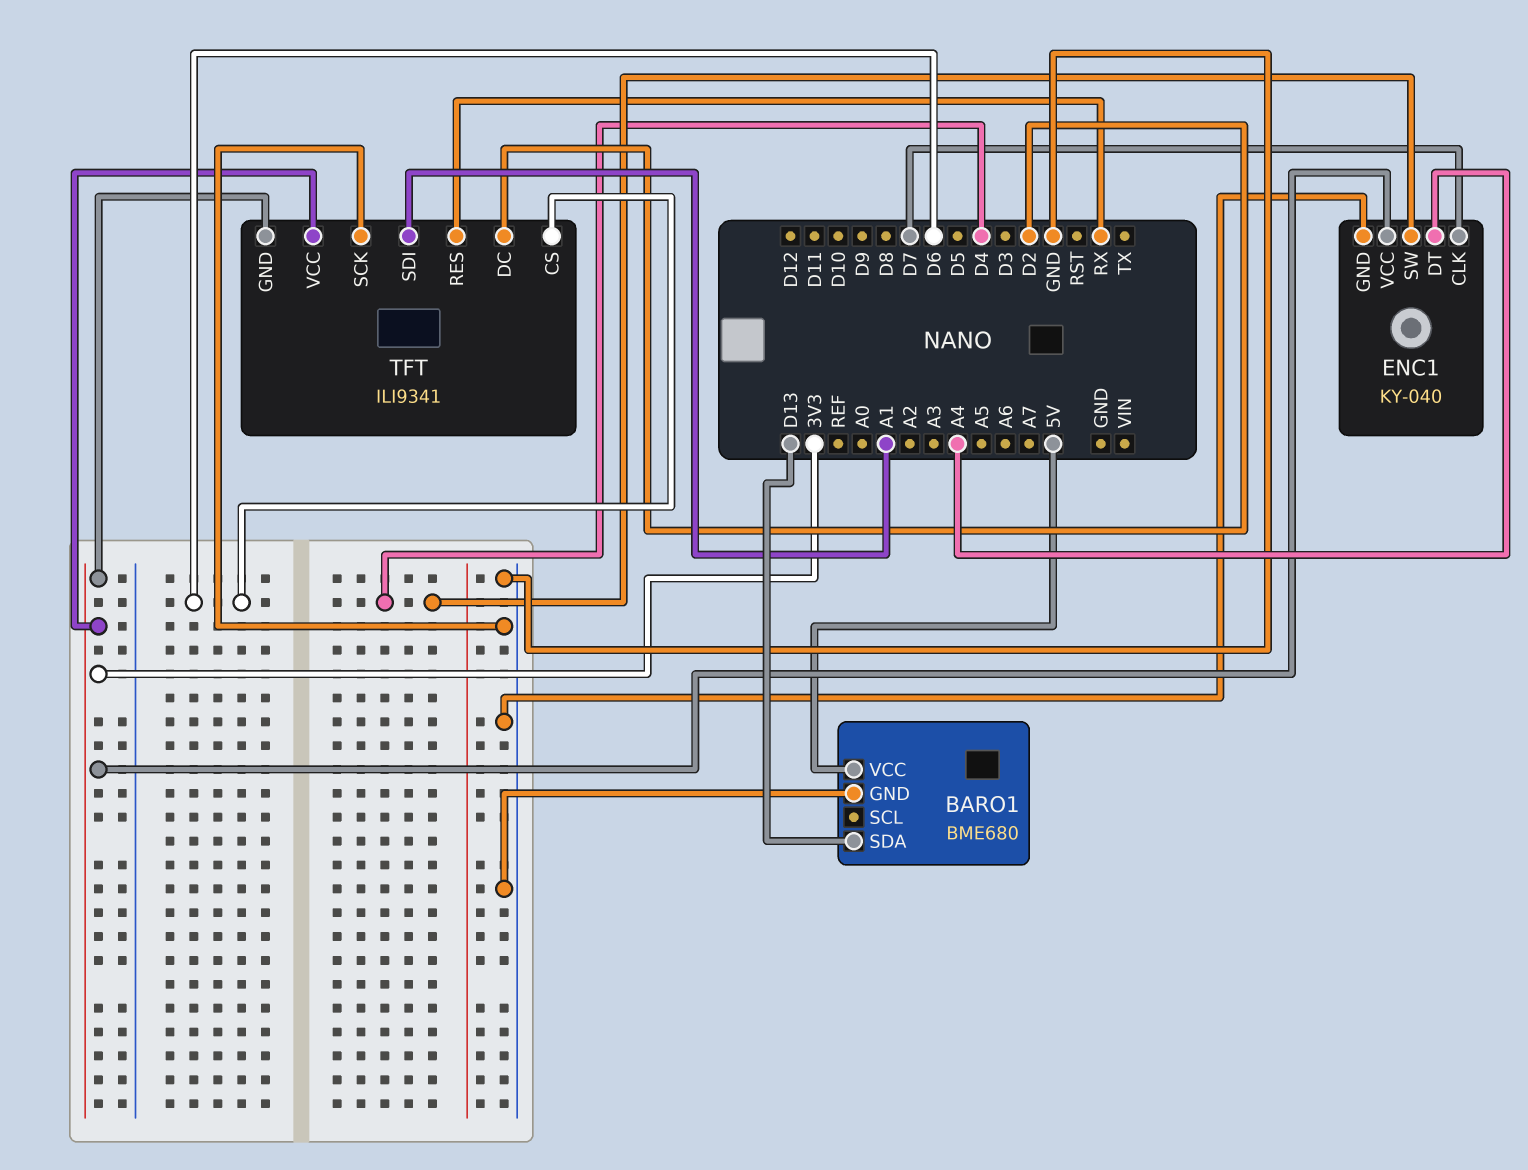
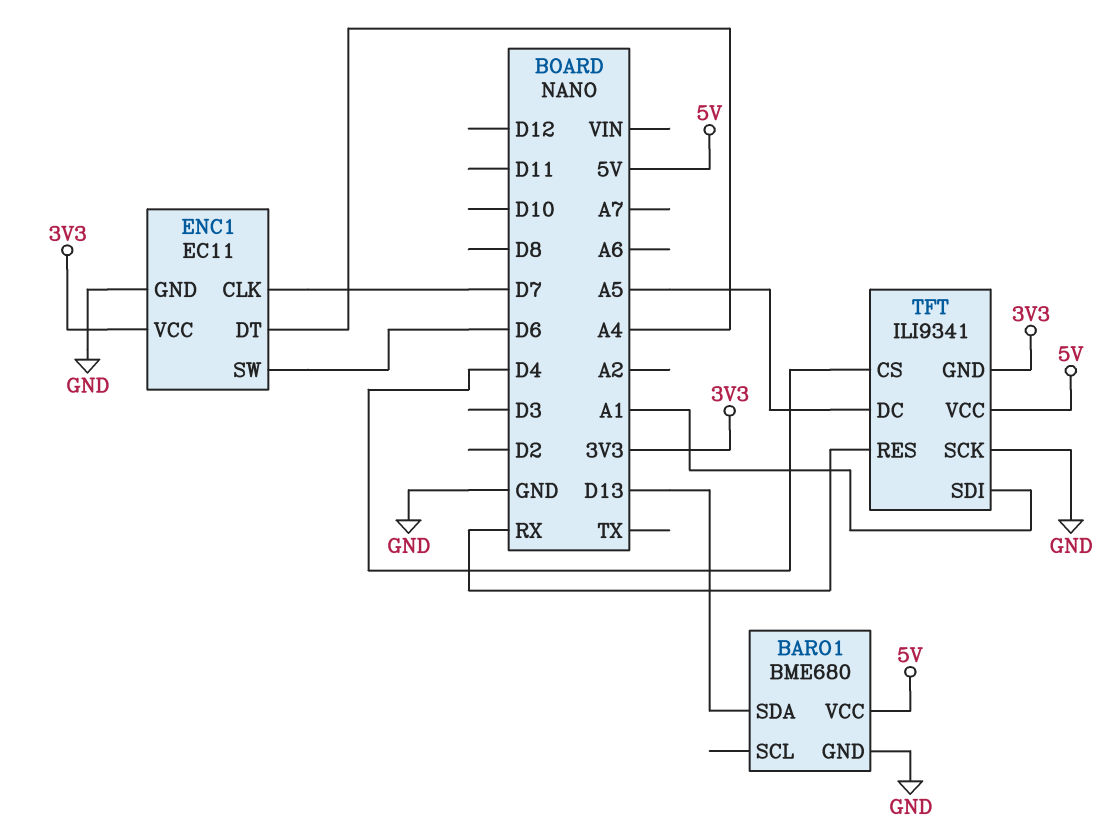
ENC1: KY-040 -> EC11
ENC1 pin SW: D4 -> D6
TFT pin CS: D6 -> D4
TFT pin DC: D2 -> A5
TFT pin VCC: 3V3 -> 5V

